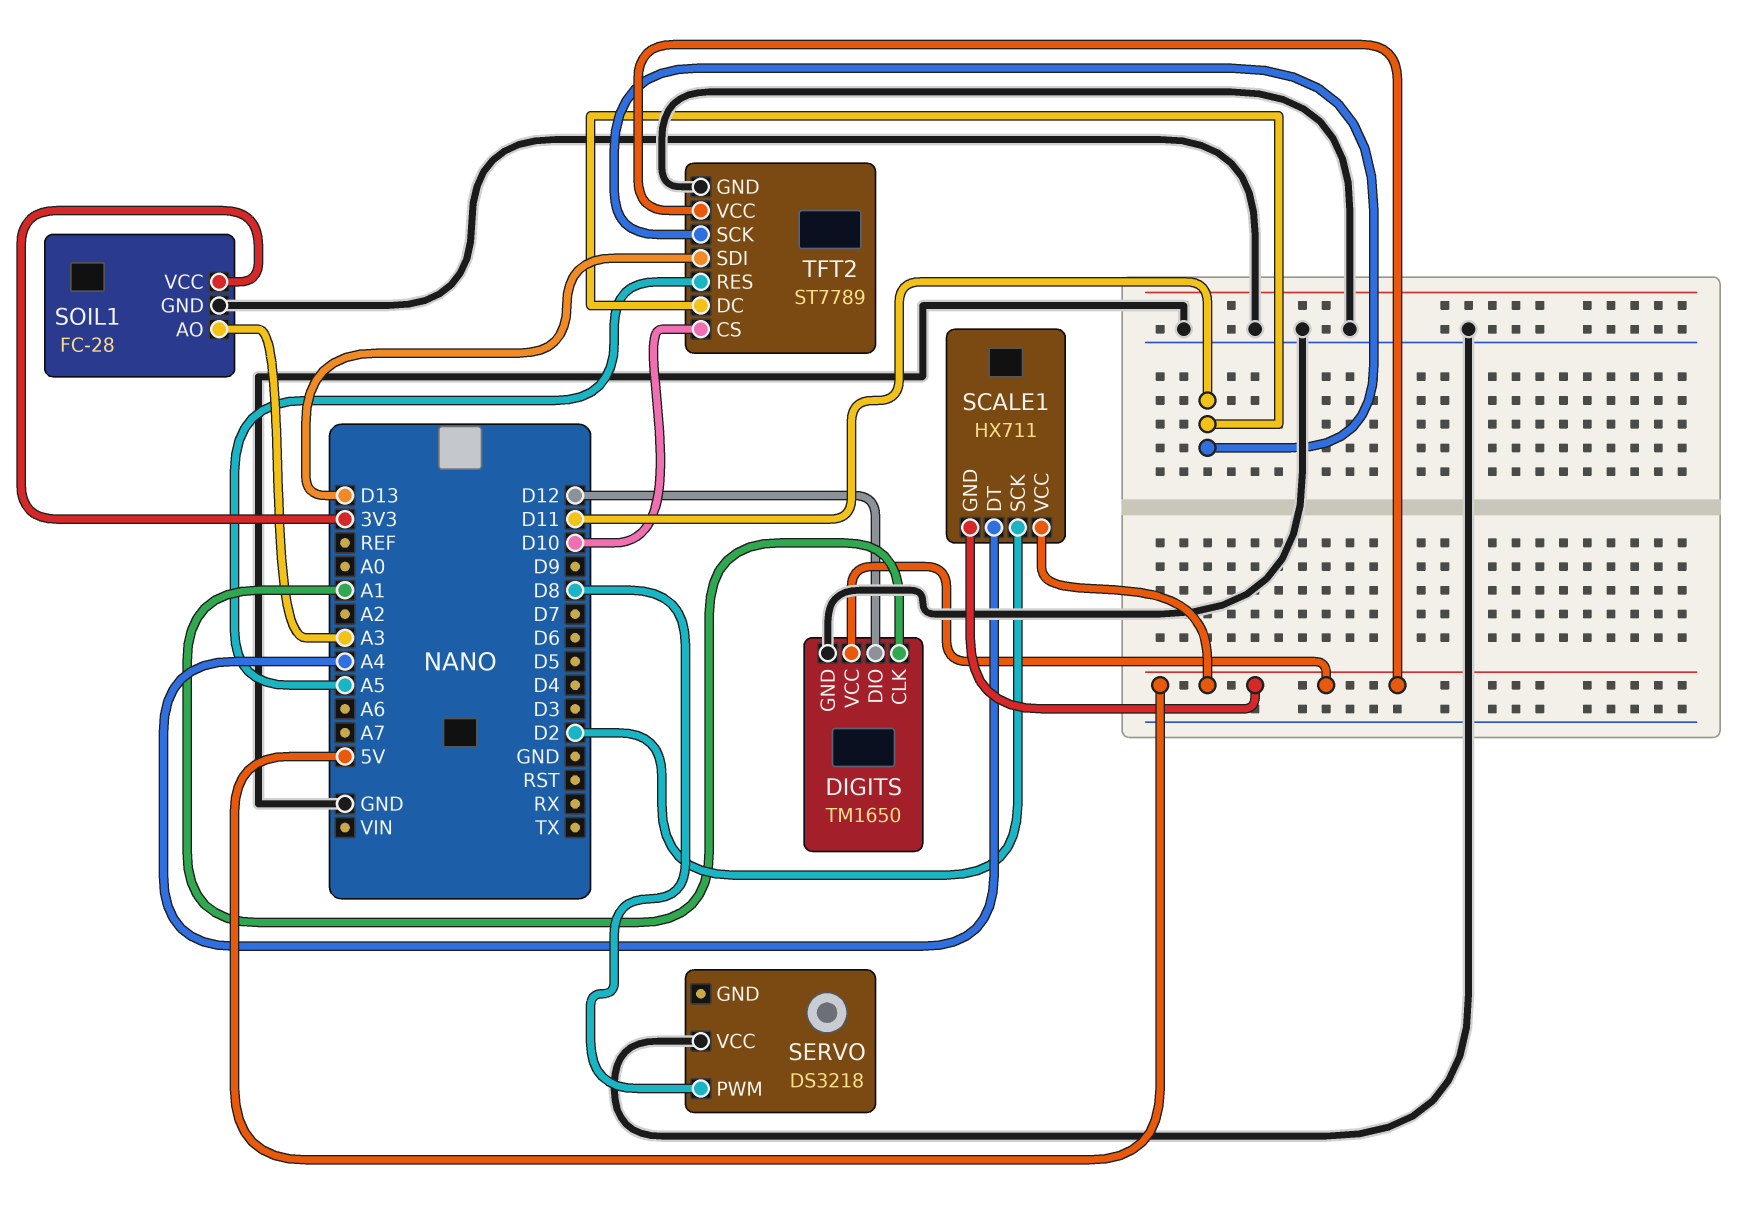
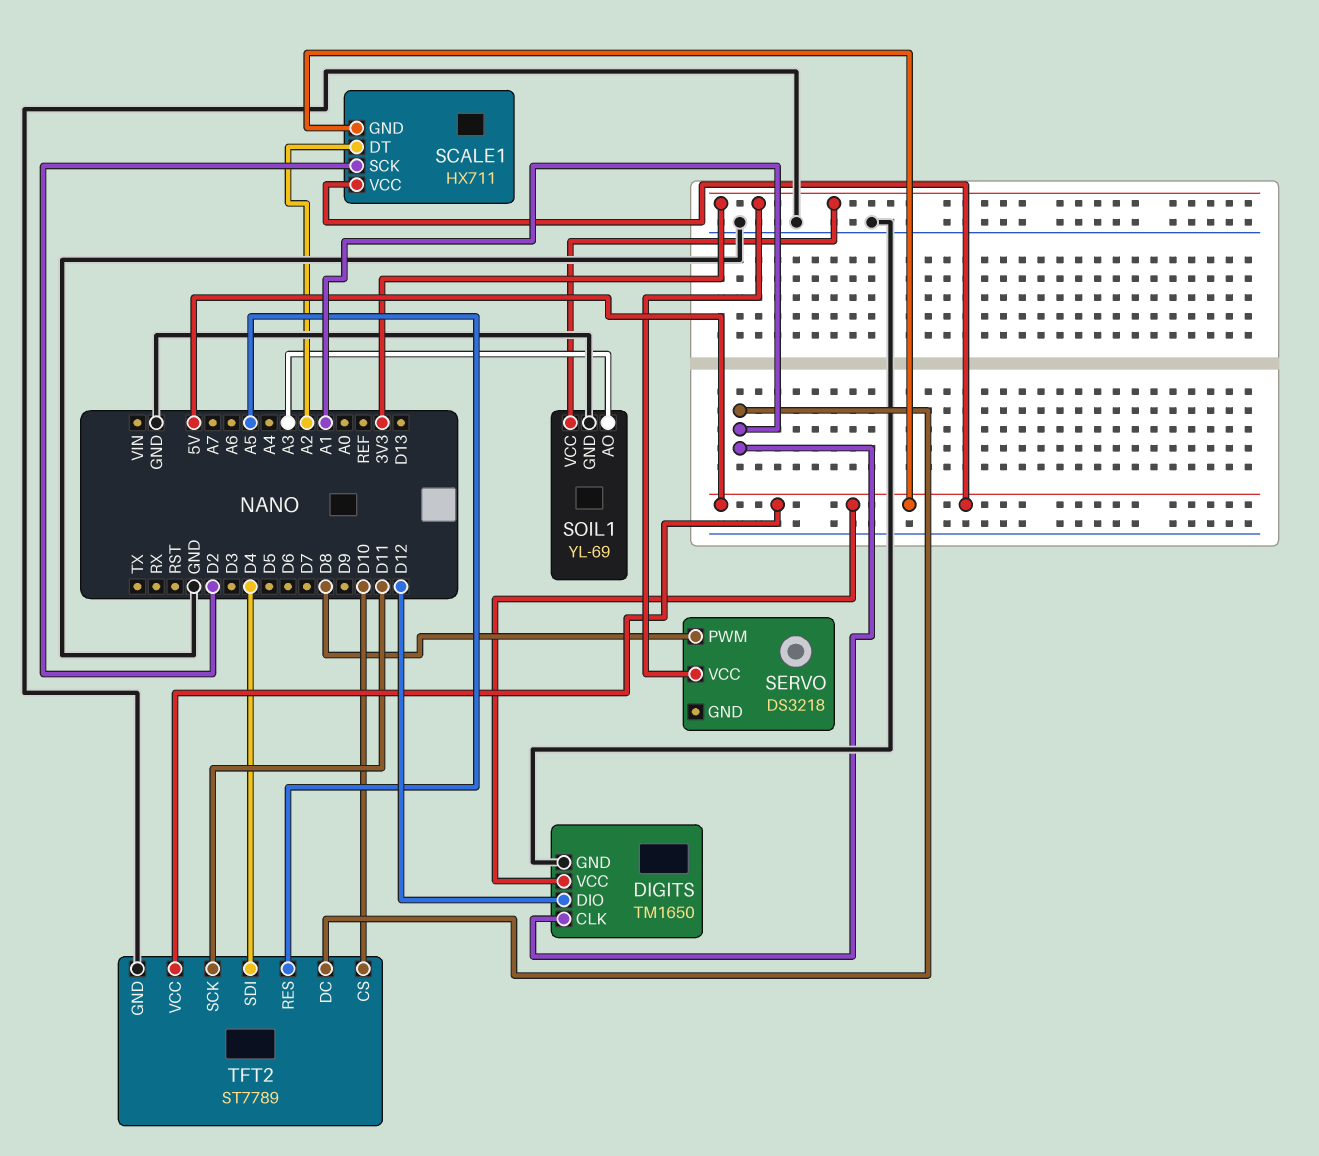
SCALE1 pin DT: A4 -> A2
SERVO pin VCC: GND -> 3V3
SOIL1: FC-28 -> YL-69
TFT2 pin DC: D11 -> A1
TFT2 pin SDI: D13 -> D4

